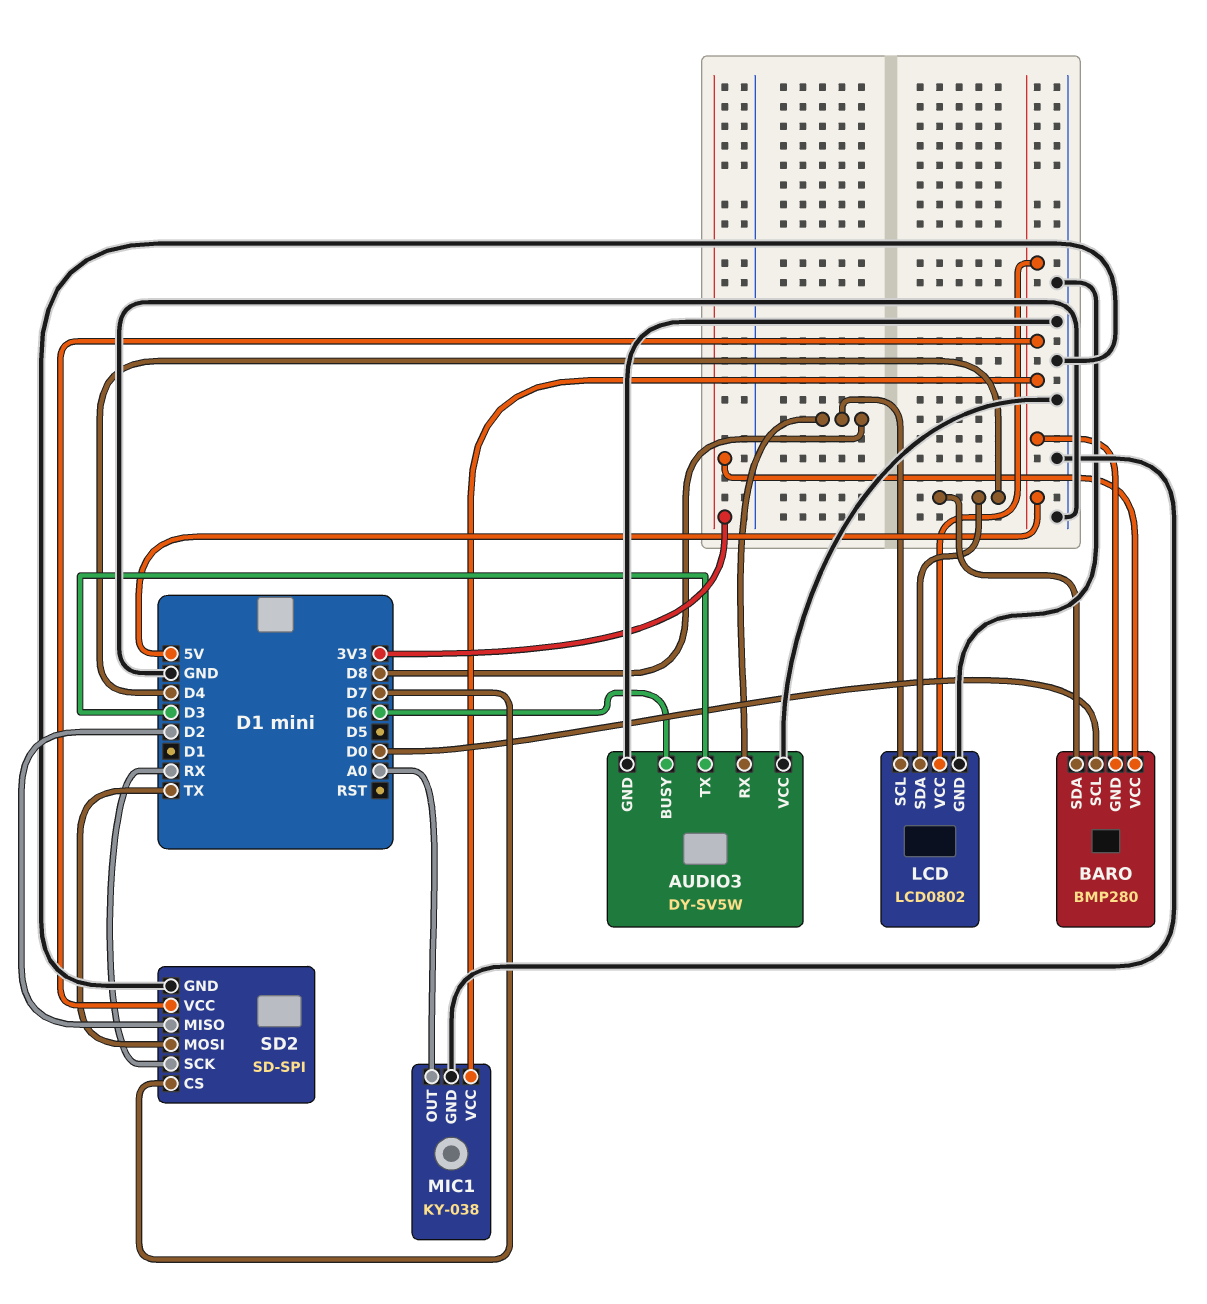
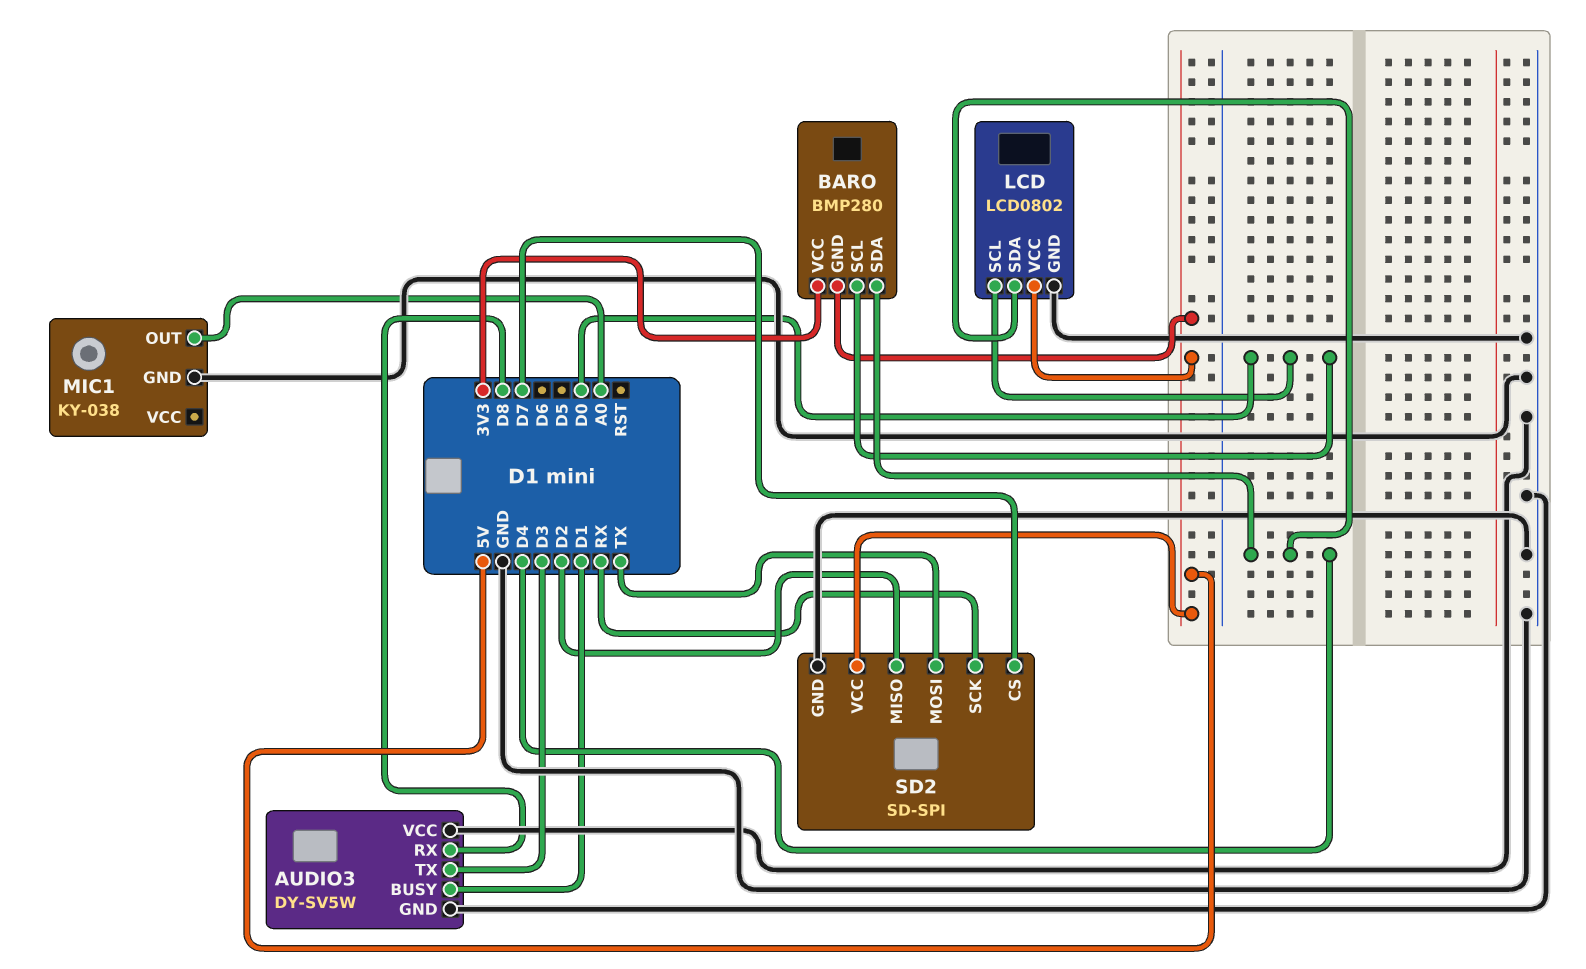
AUDIO3 pin BUSY: D6 -> D1
LCD pin SCL: D8 -> D0
MIC1 pin VCC: 5V -> none

